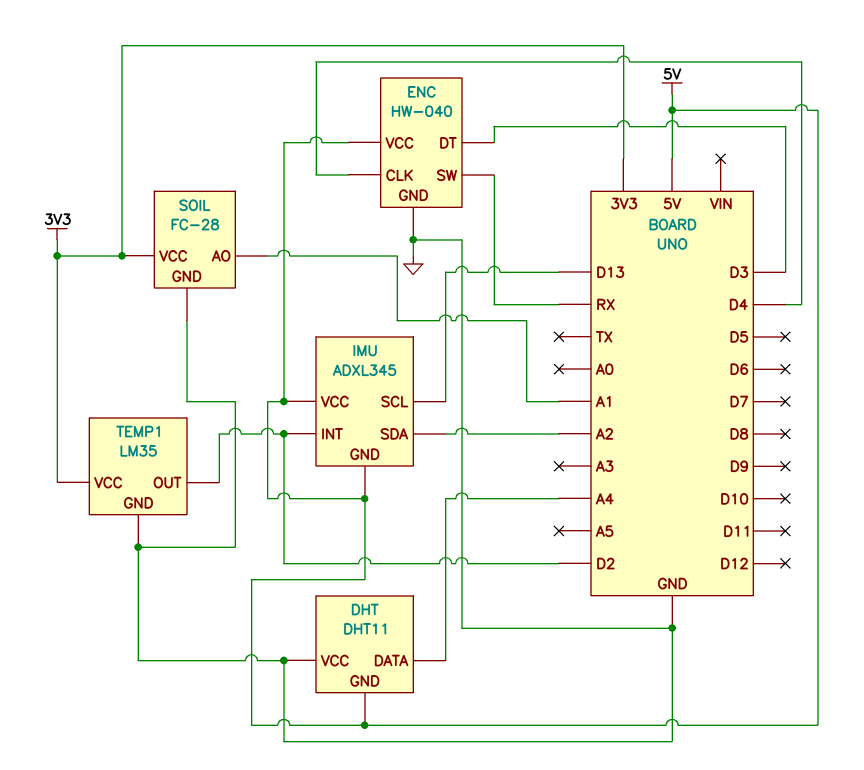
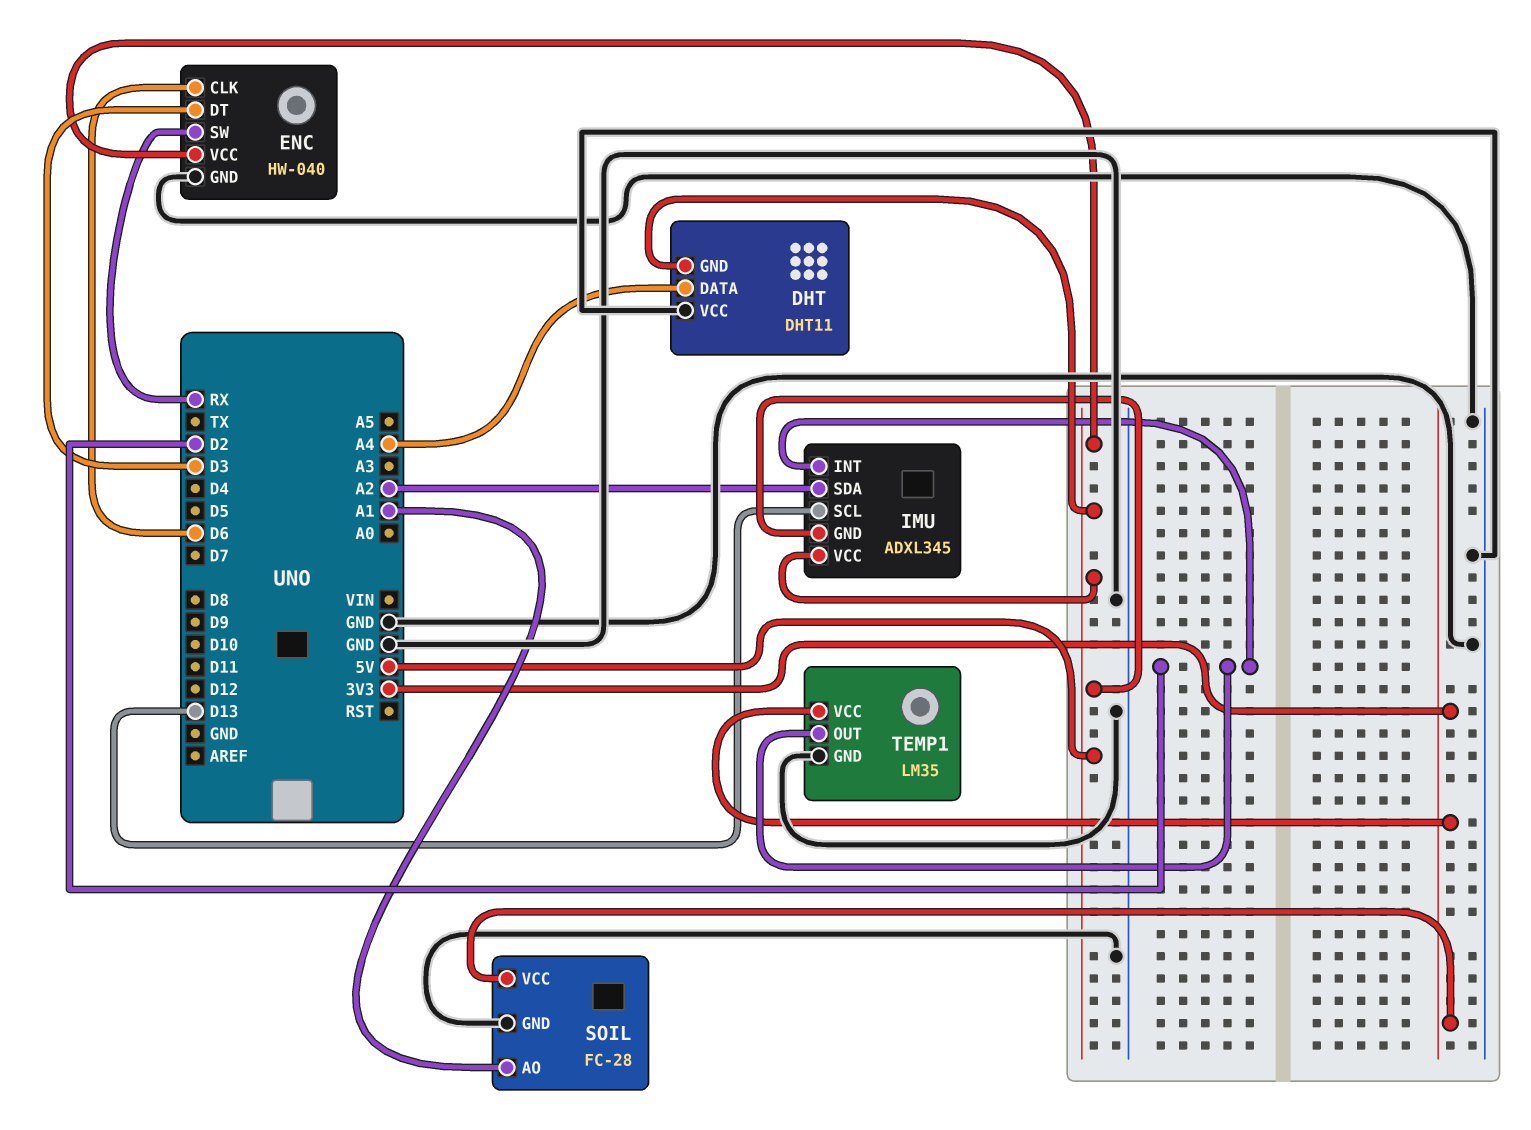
ENC pin CLK: D4 -> D6

